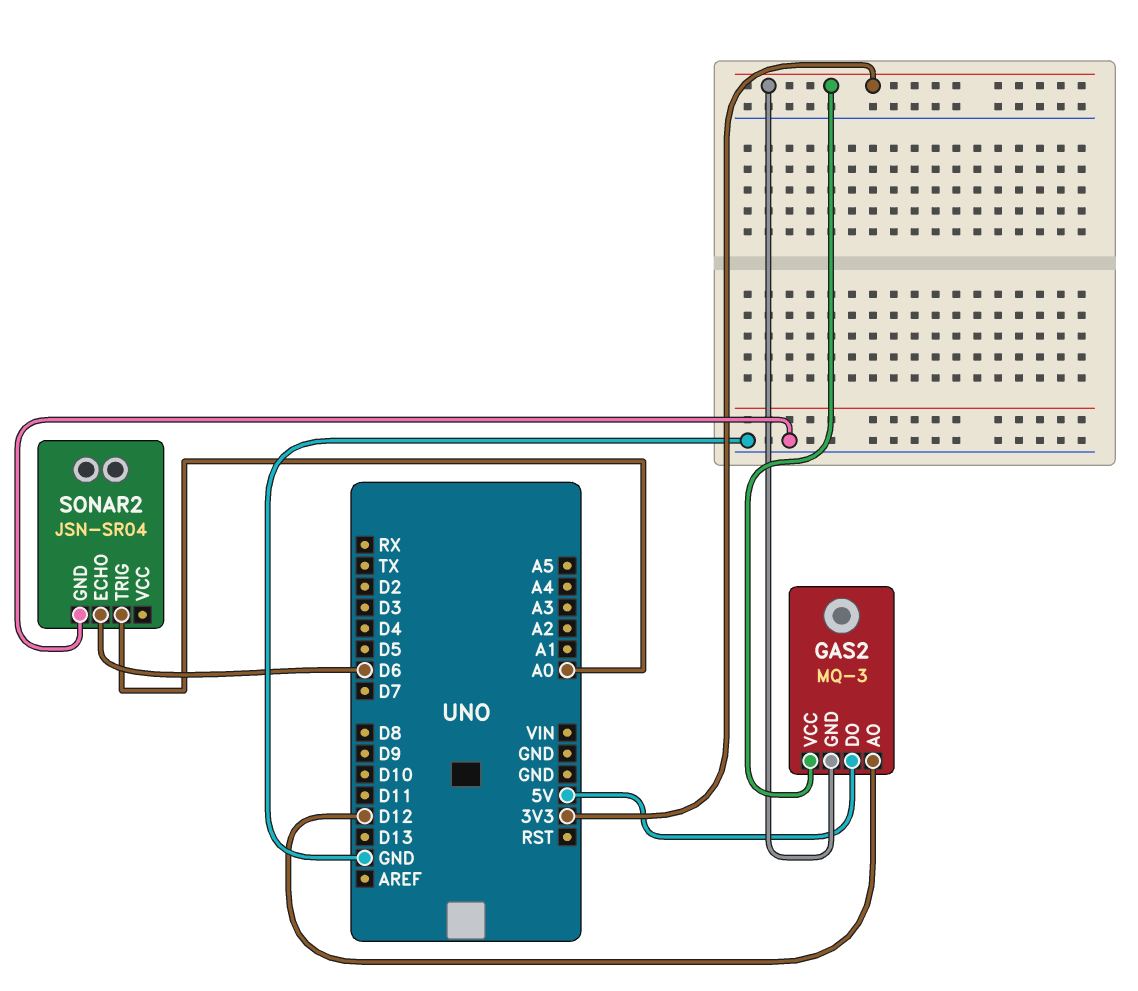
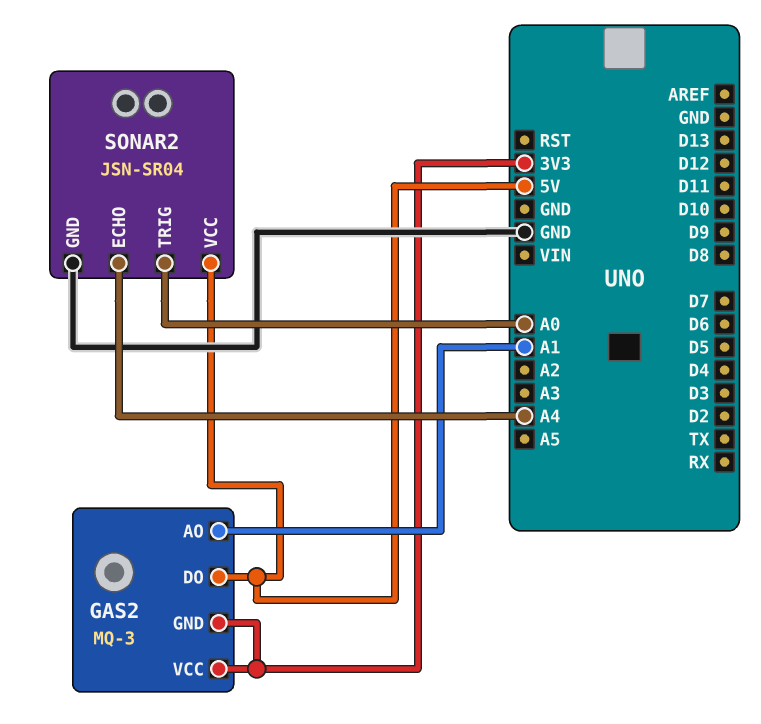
GAS2 pin AO: D12 -> A1
SONAR2 pin ECHO: D6 -> A4
SONAR2 pin VCC: none -> 5V

